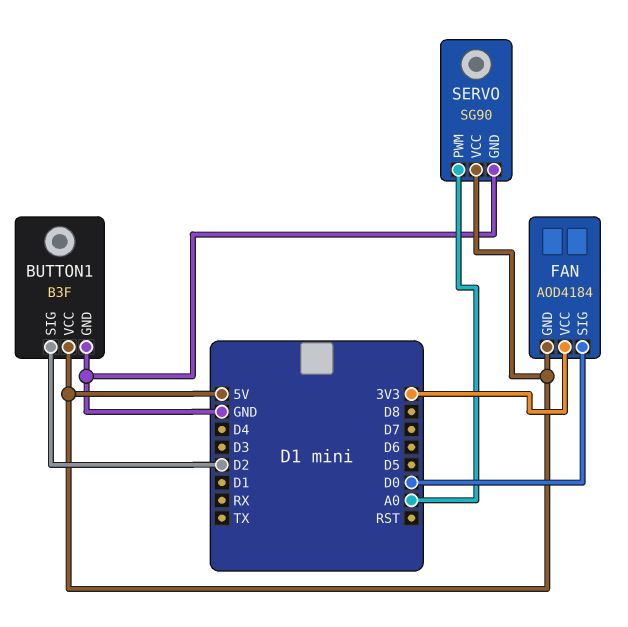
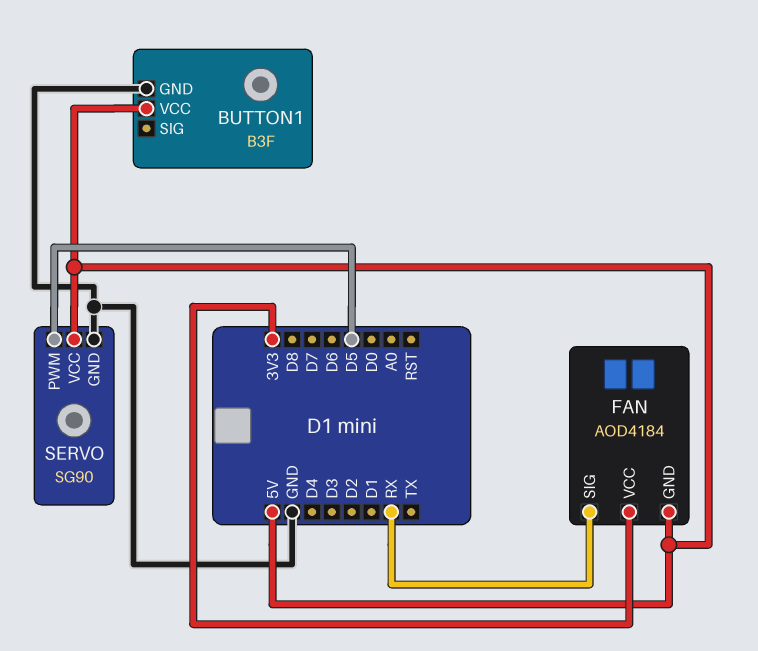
BUTTON1 pin SIG: D2 -> none
FAN pin SIG: D0 -> RX
SERVO pin PWM: A0 -> D5

